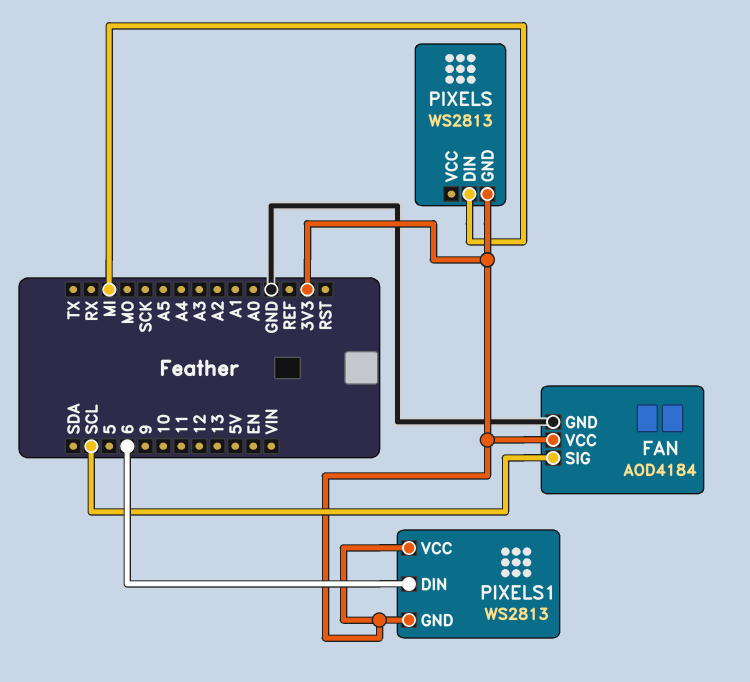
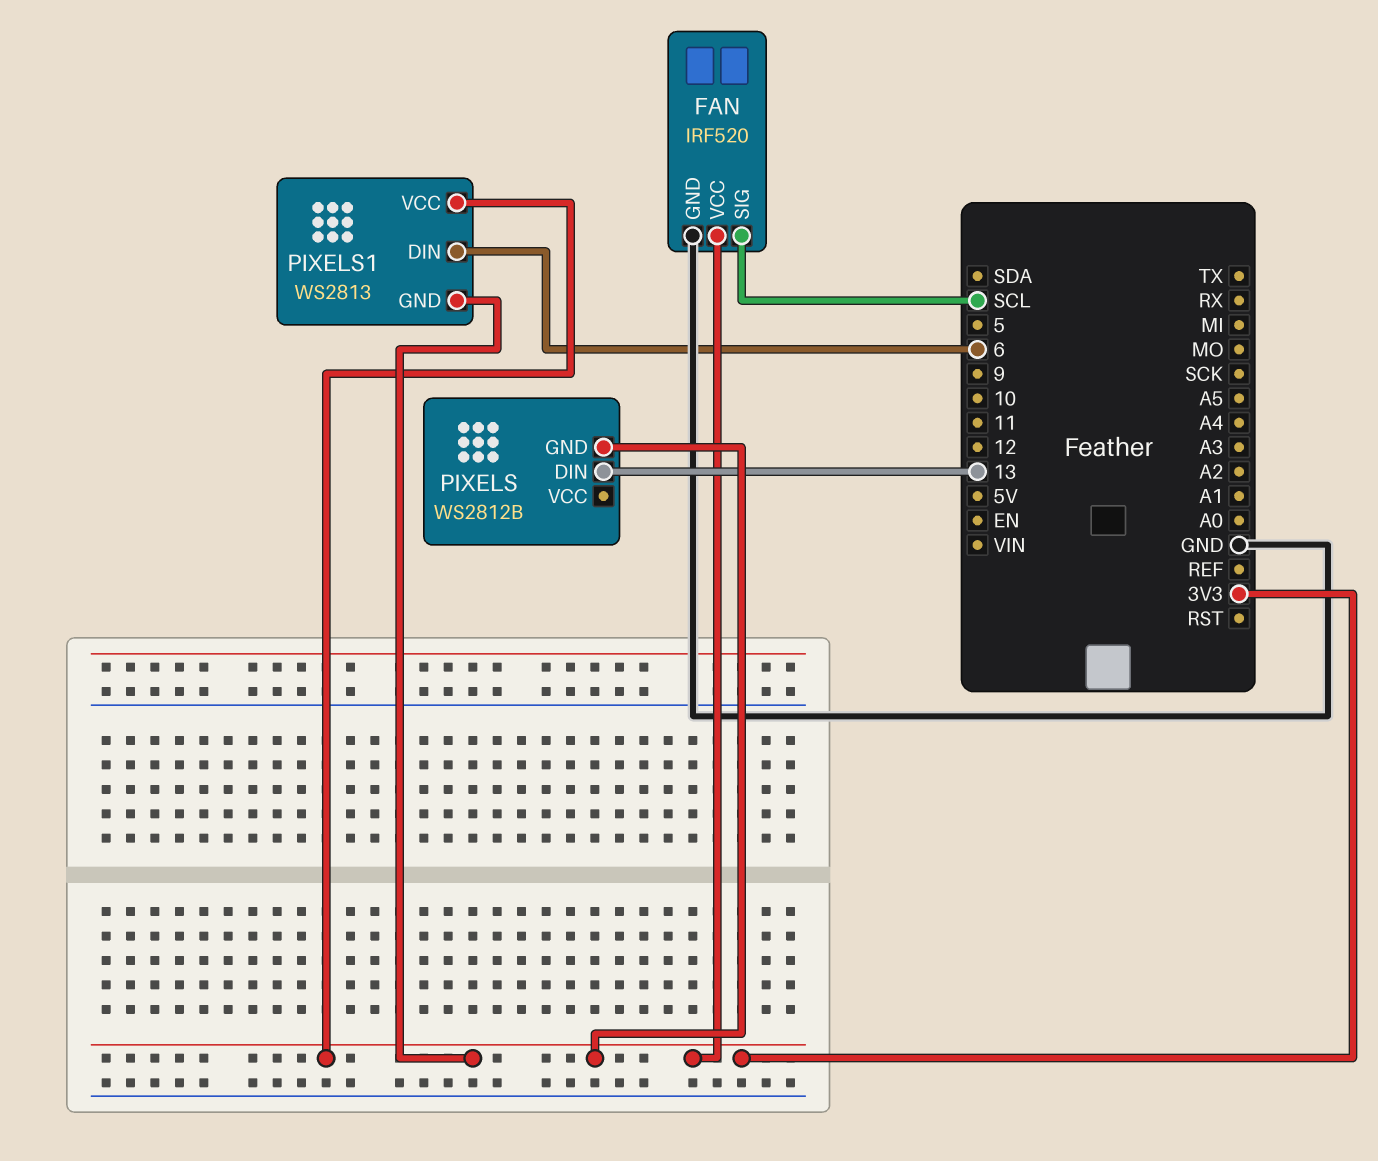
FAN: AOD4184 -> IRF520
PIXELS: WS2813 -> WS2812B
PIXELS pin DIN: MI -> 13

